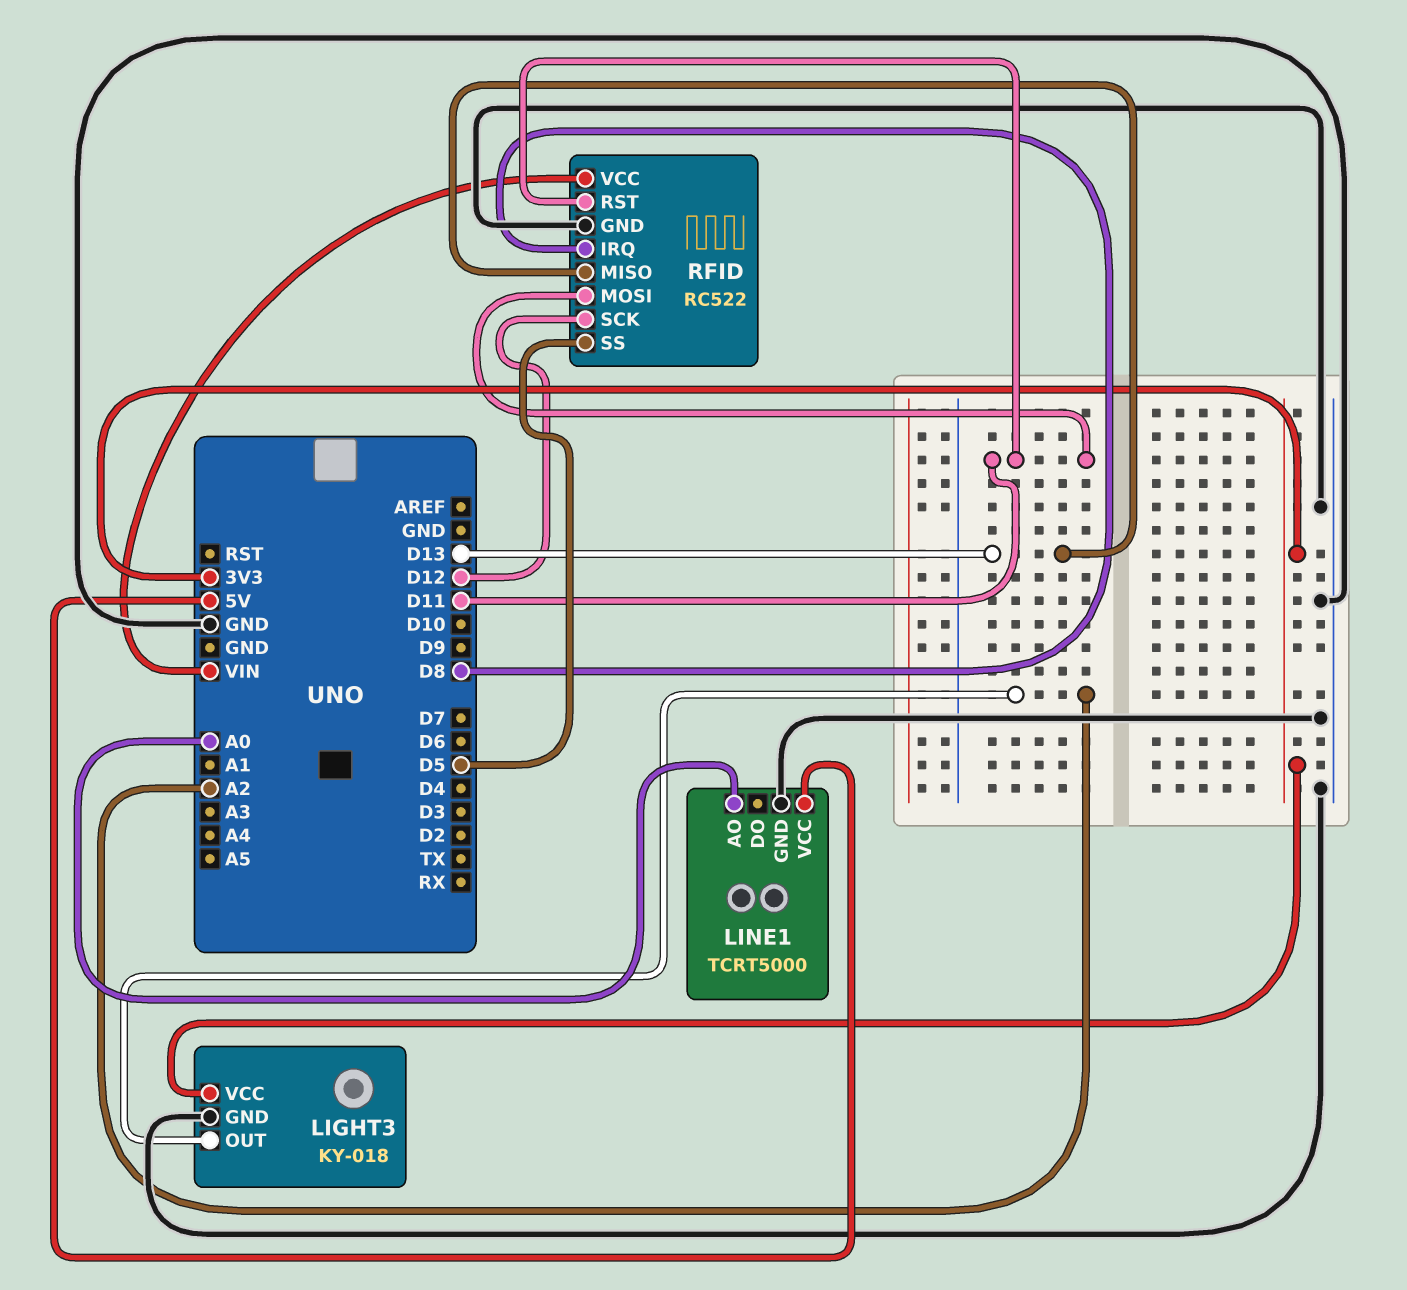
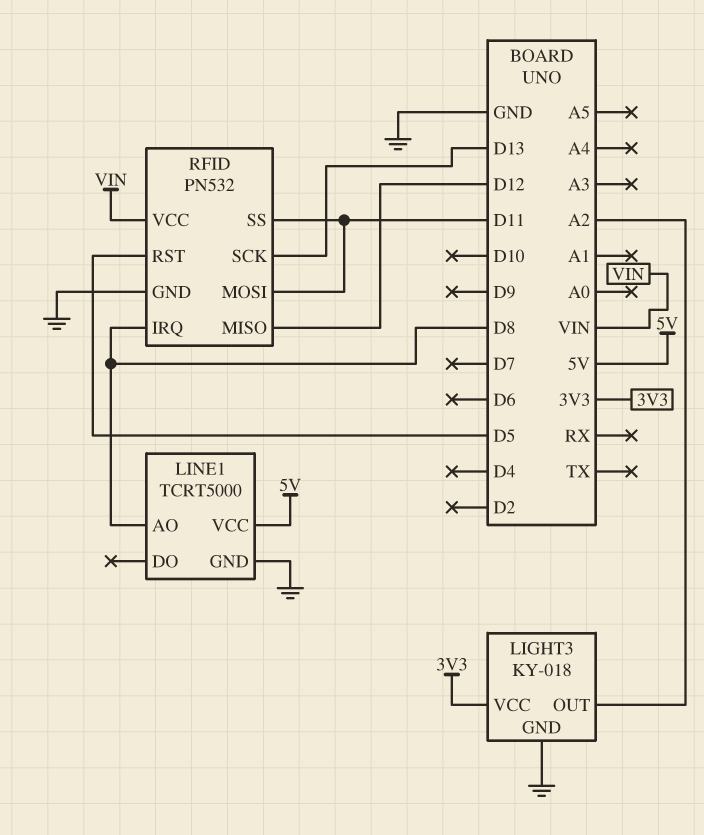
LINE1 pin AO: A0 -> D8
RFID: RC522 -> PN532
RFID pin MISO: D13 -> D12
RFID pin RST: D11 -> D5
RFID pin SCK: D12 -> D13
RFID pin SS: D5 -> D11

